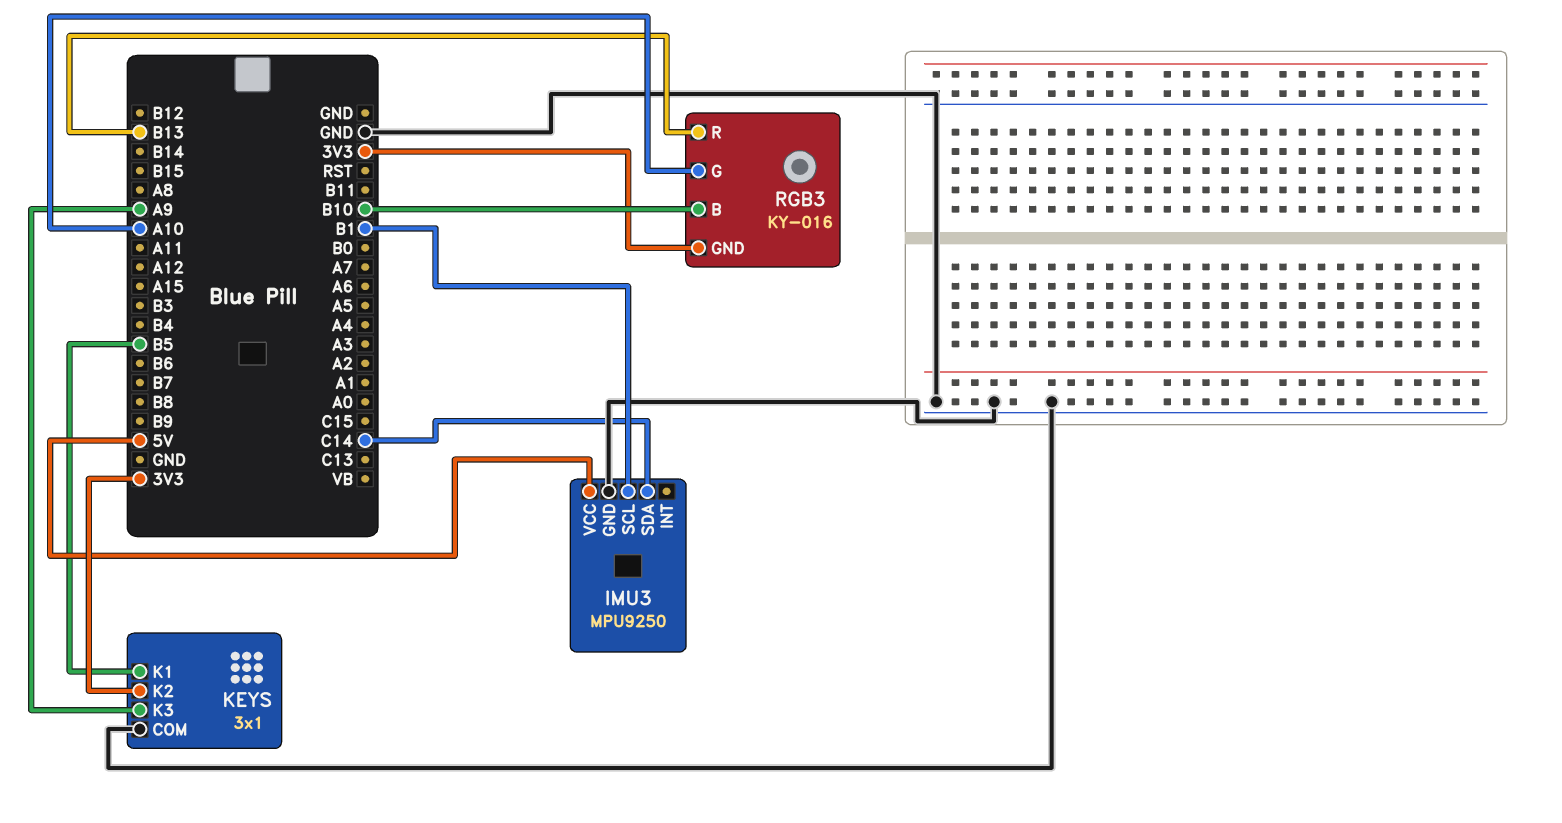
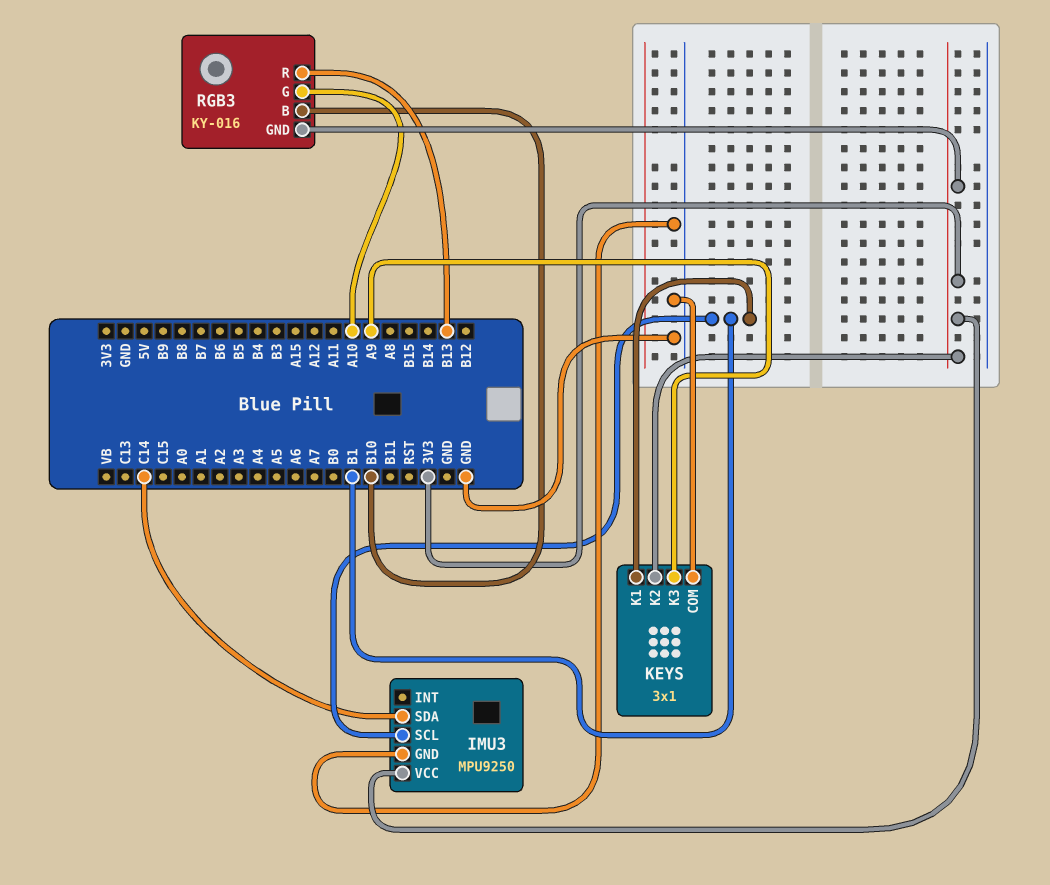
IMU3 pin VCC: 5V -> 3V3
KEYS pin K1: B5 -> B1

